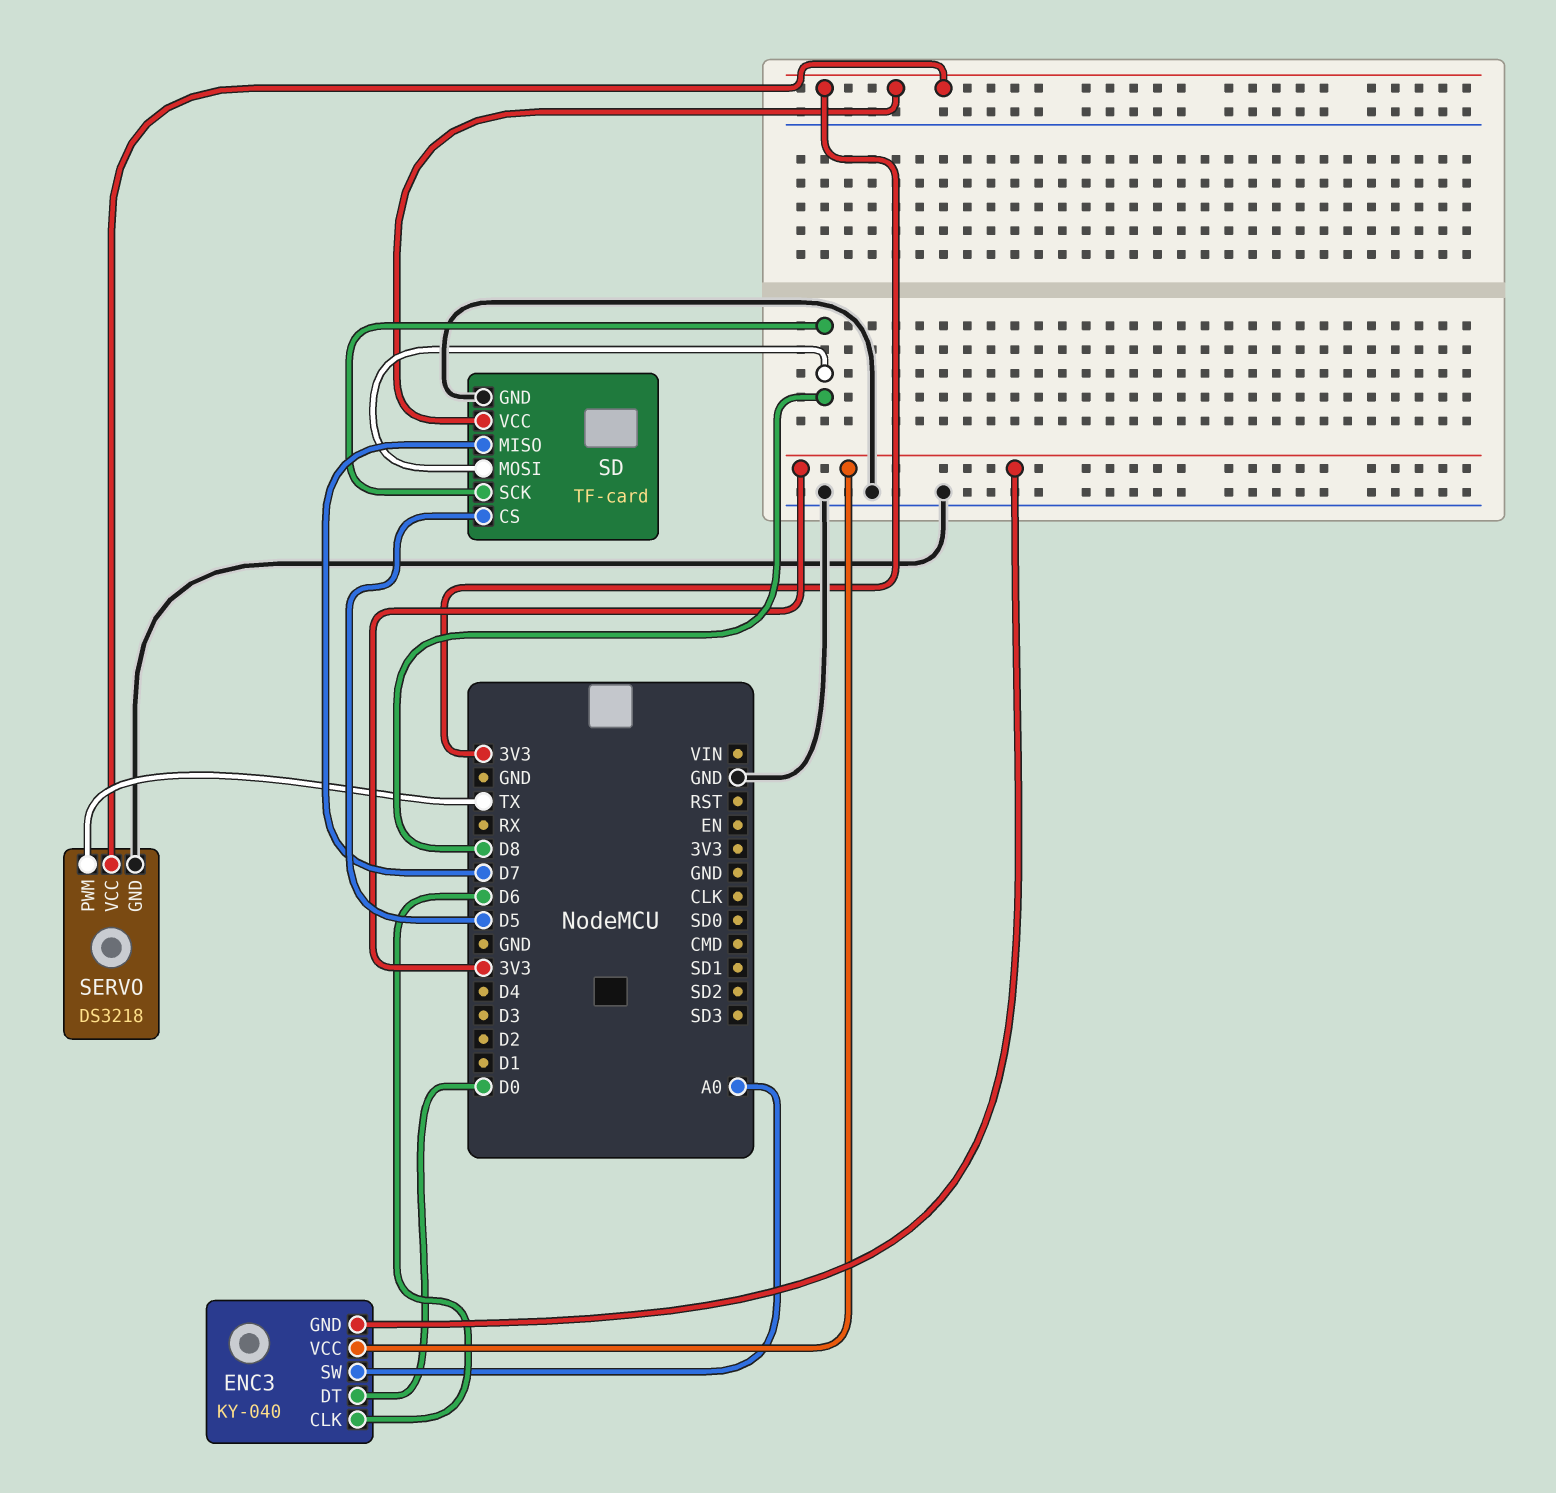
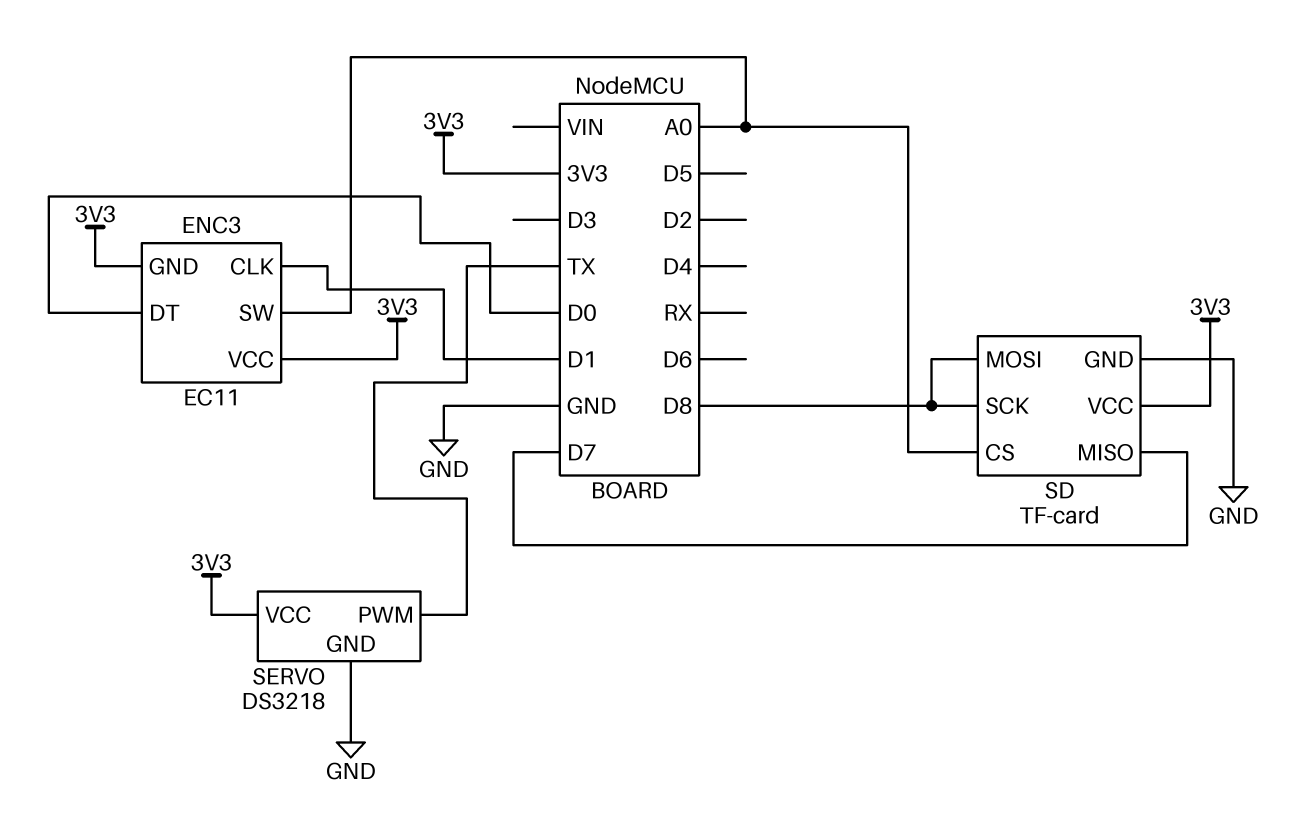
ENC3: KY-040 -> EC11
ENC3 pin CLK: D6 -> D1
SD pin CS: D5 -> A0

